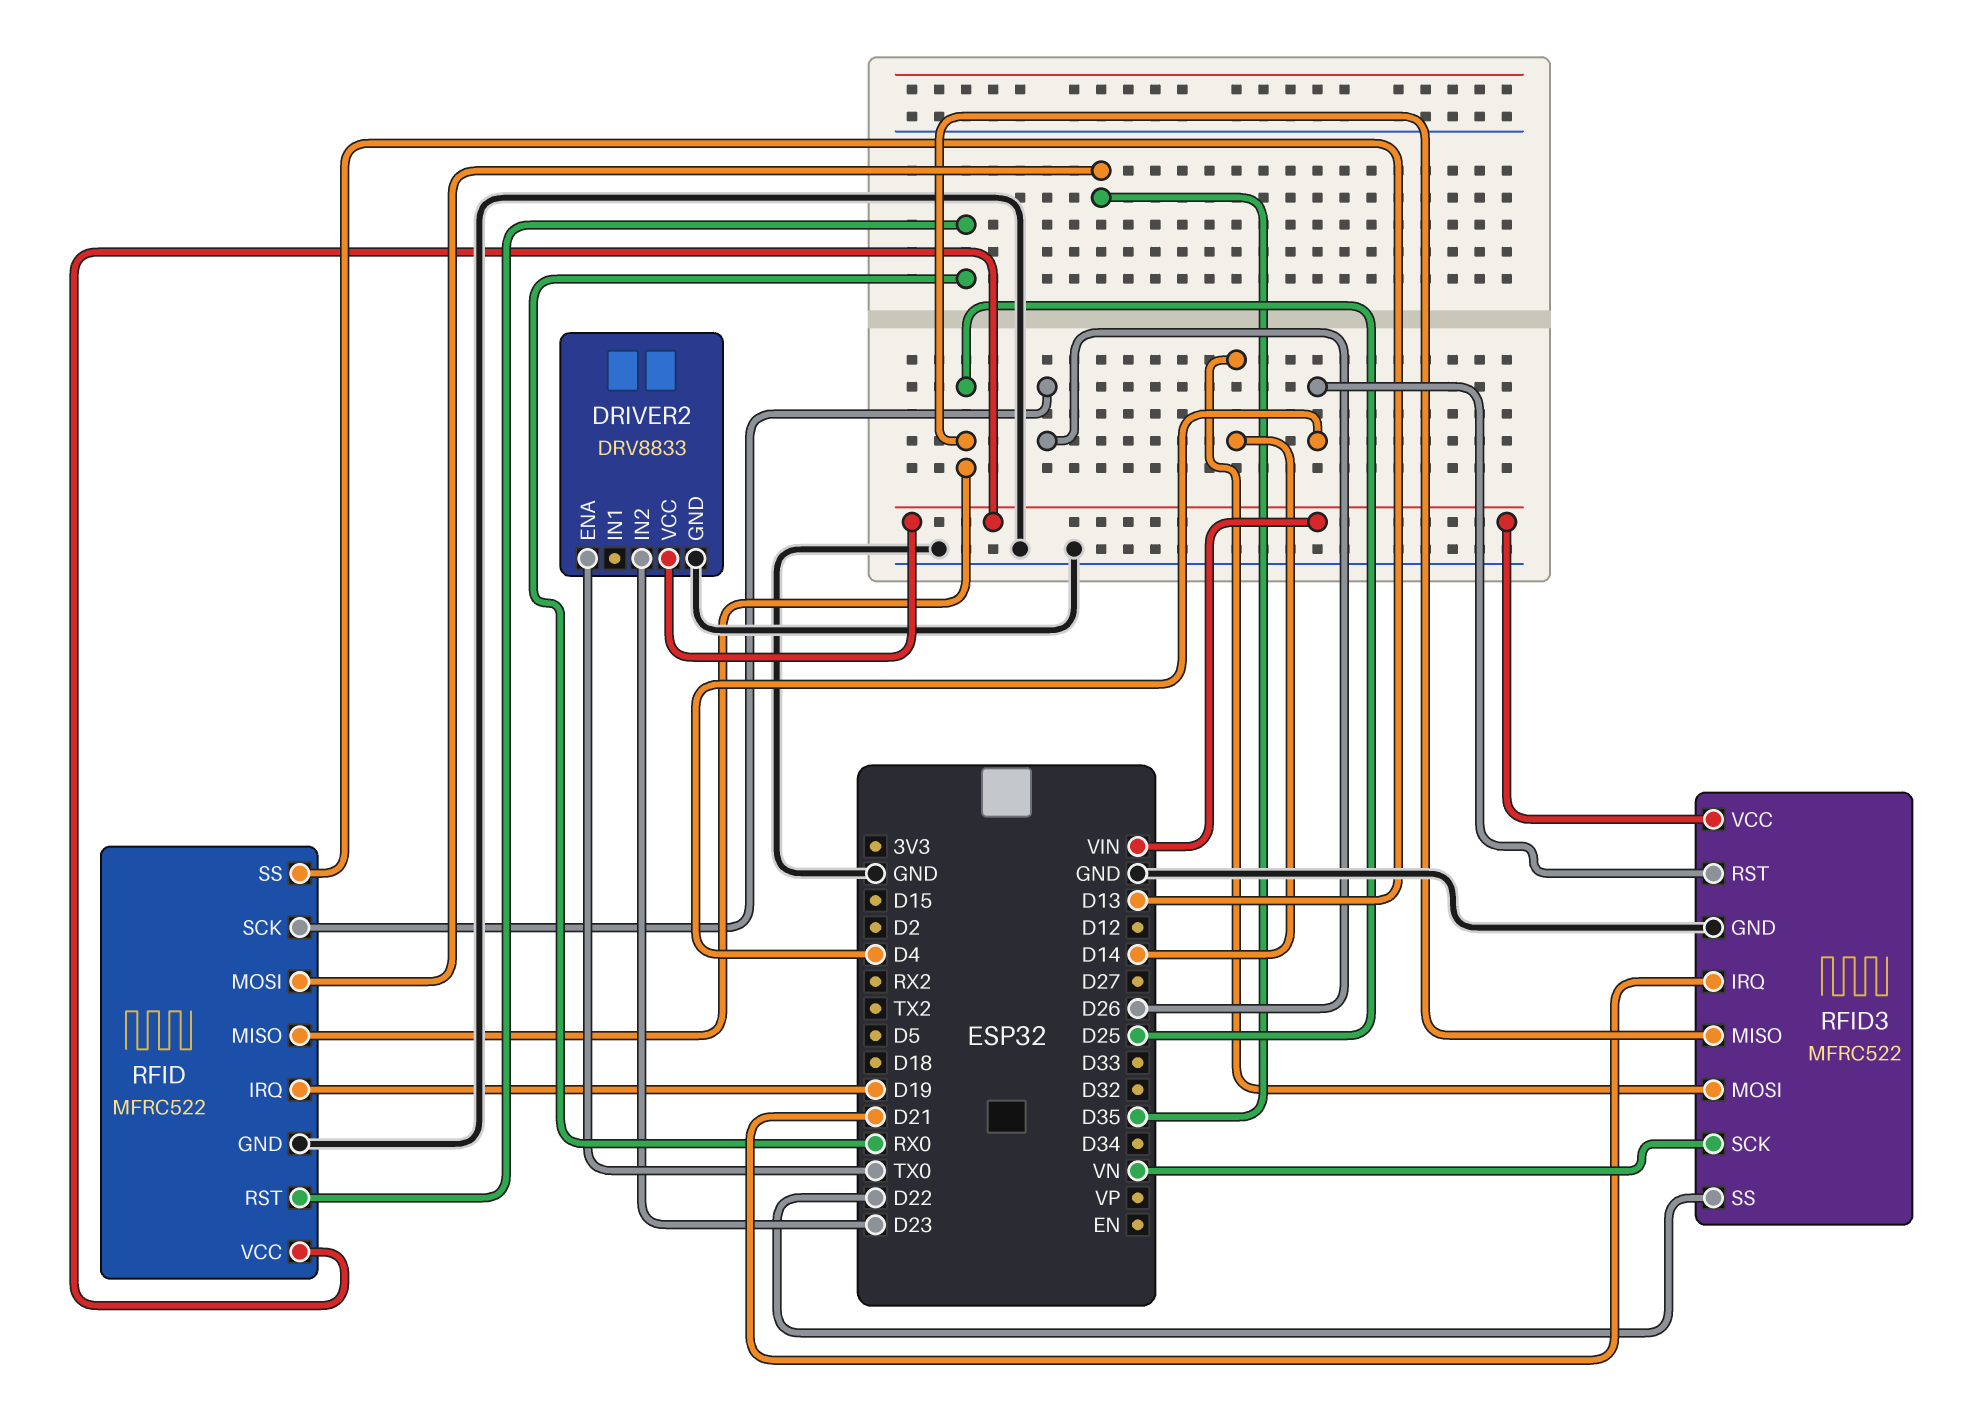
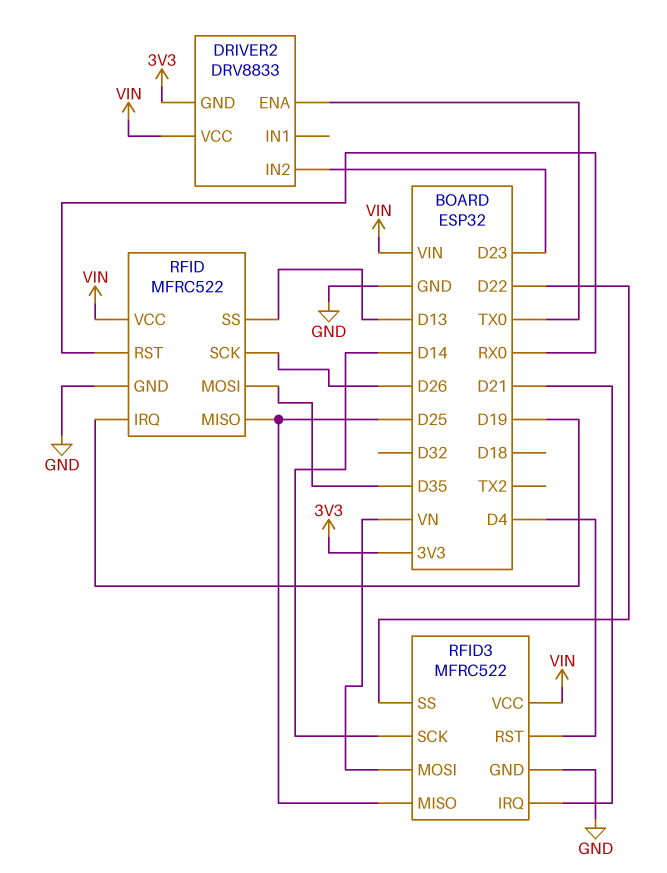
DRIVER2 pin GND: GND -> 3V3
RFID3 pin MOSI: D14 -> VN
RFID3 pin SCK: VN -> D14

